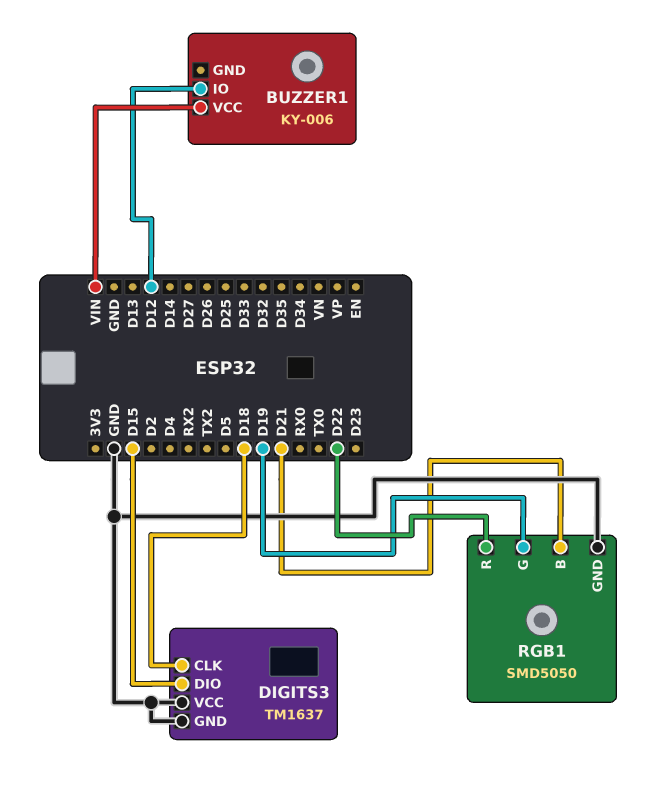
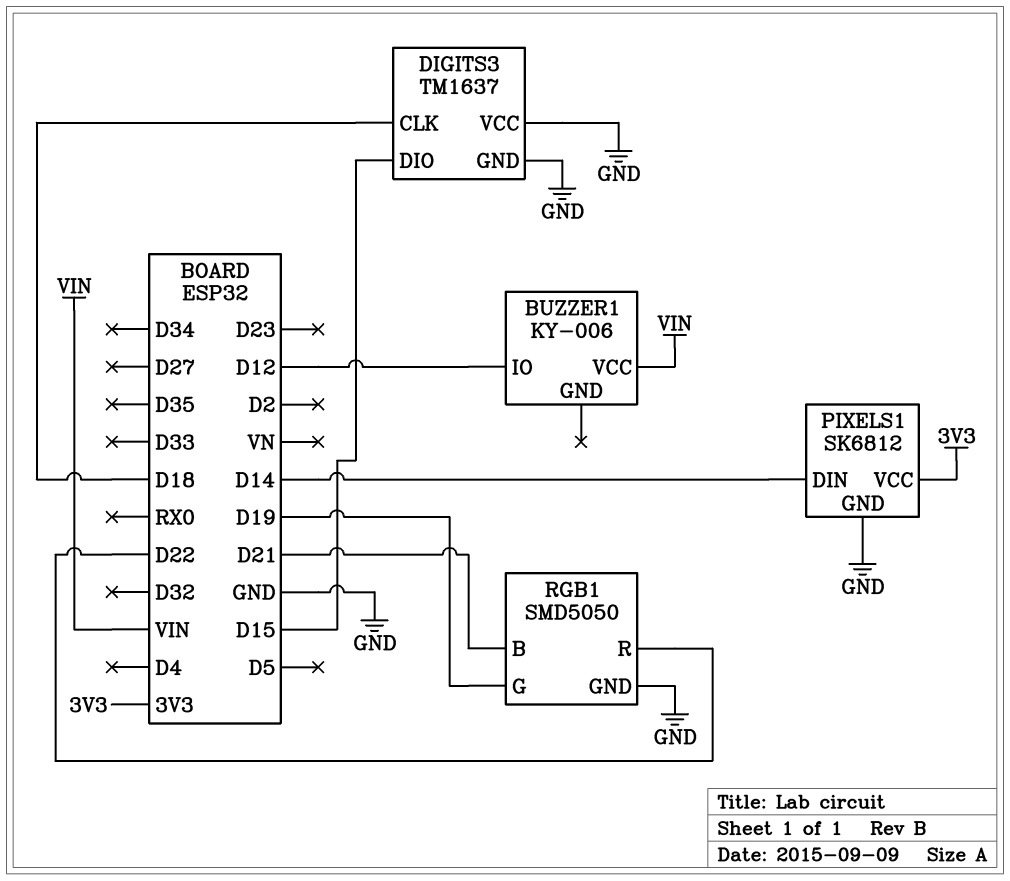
PIXELS1: none -> SK6812
PIXELS1 pin DIN: none -> D14
PIXELS1 pin GND: none -> GND
PIXELS1 pin VCC: none -> 3V3

